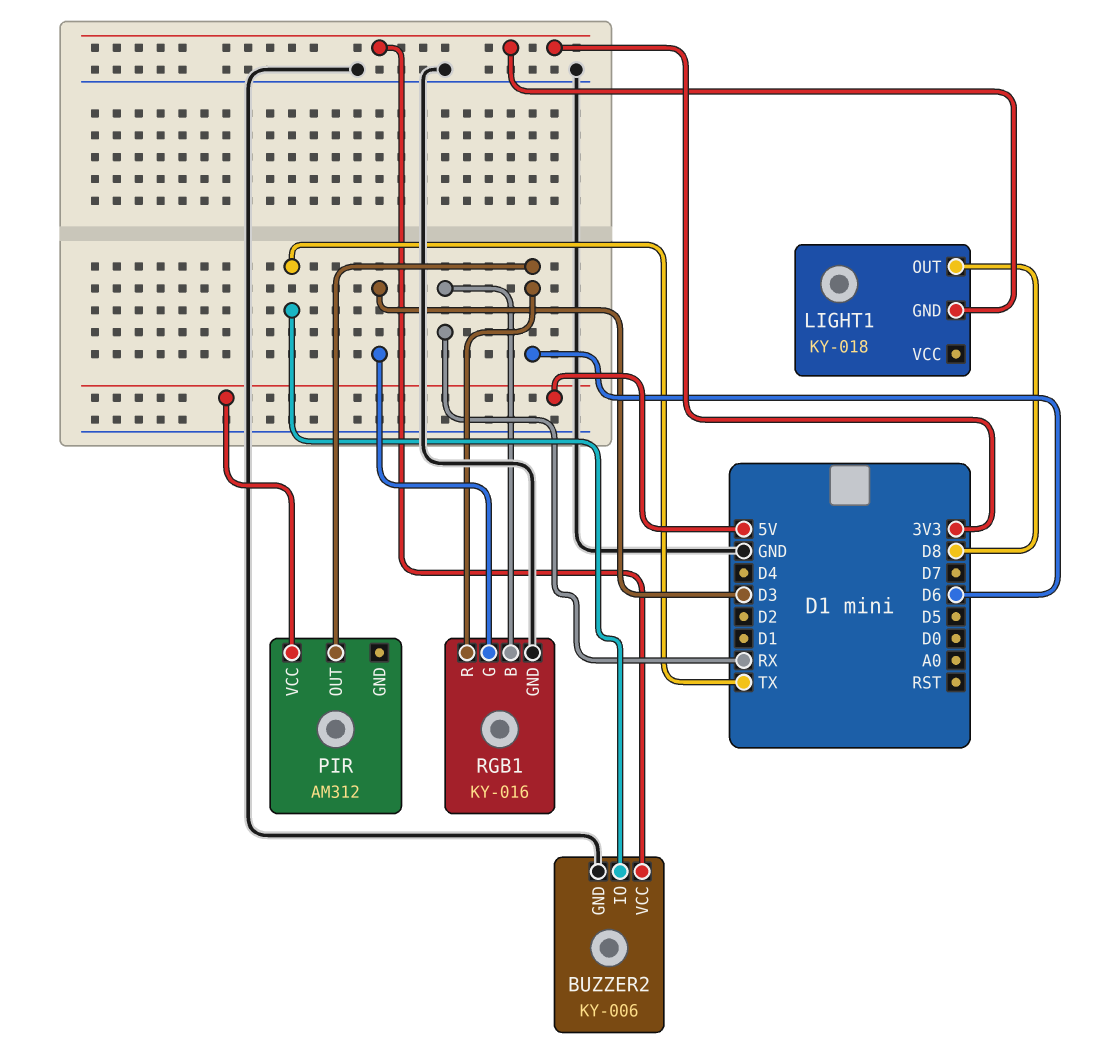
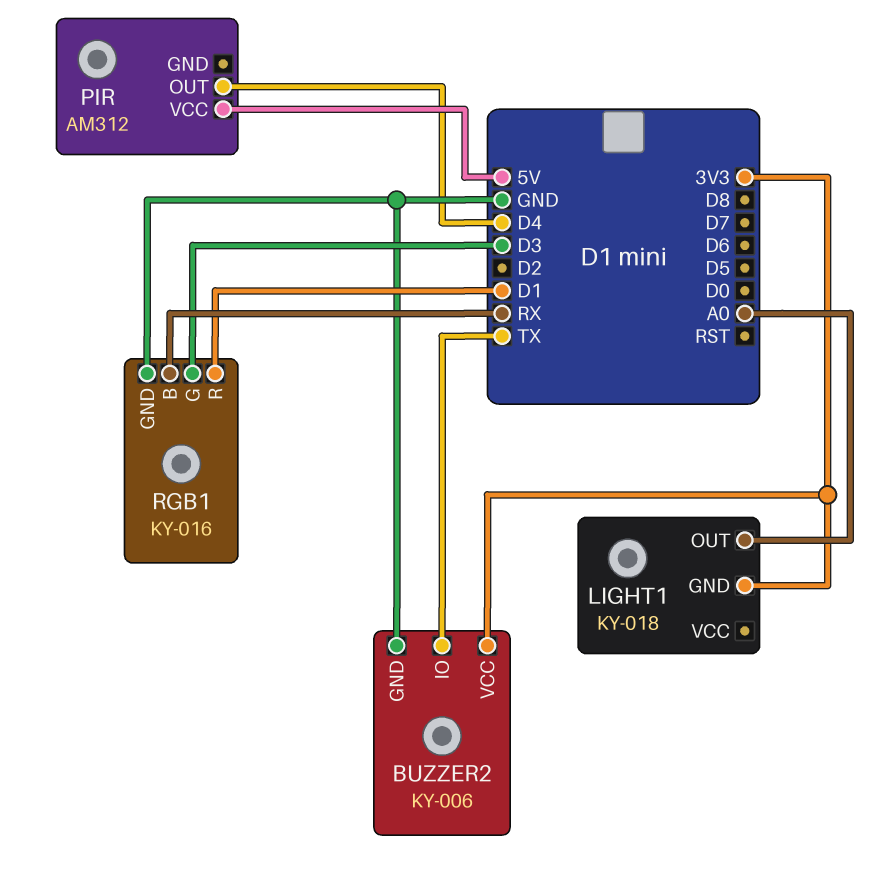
LIGHT1 pin OUT: D8 -> A0
PIR pin OUT: D6 -> D4
RGB1 pin R: D6 -> D1

